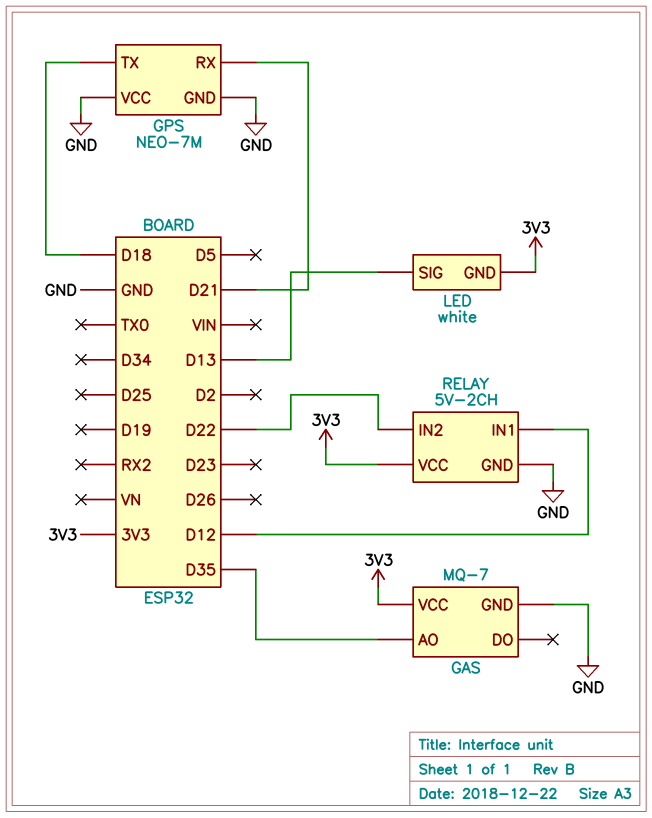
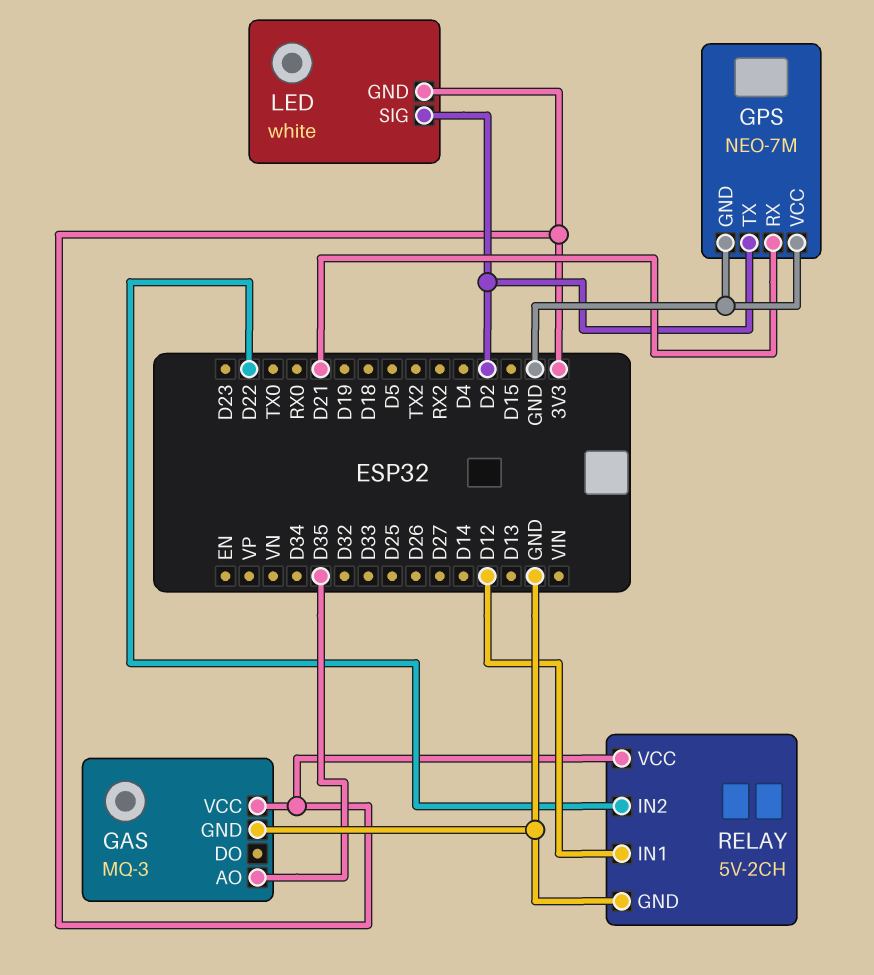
GAS: MQ-7 -> MQ-3
GPS pin TX: D18 -> D2
LED pin SIG: D13 -> D2

